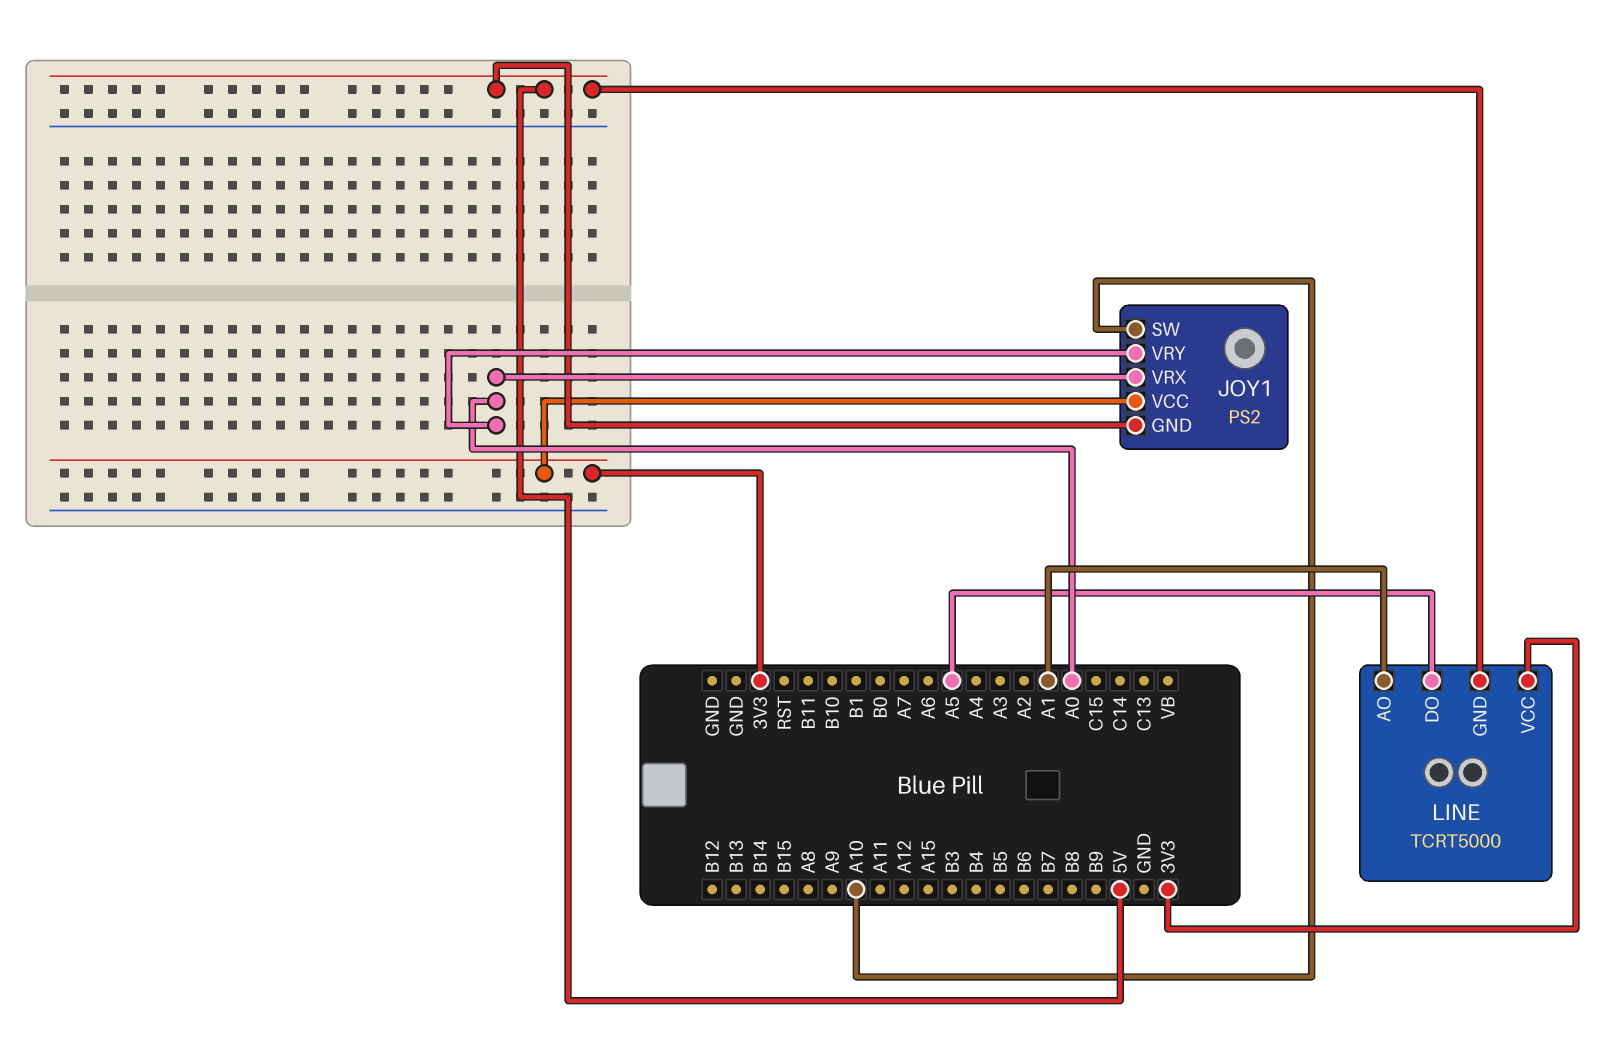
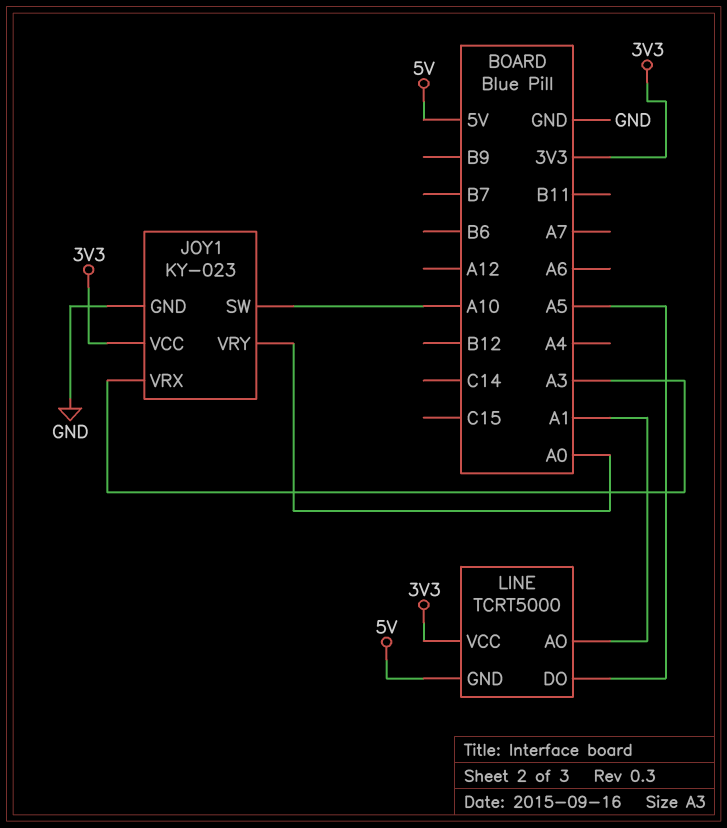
JOY1: PS2 -> KY-023
JOY1 pin GND: 5V -> GND
JOY1 pin VRX: A0 -> A3

